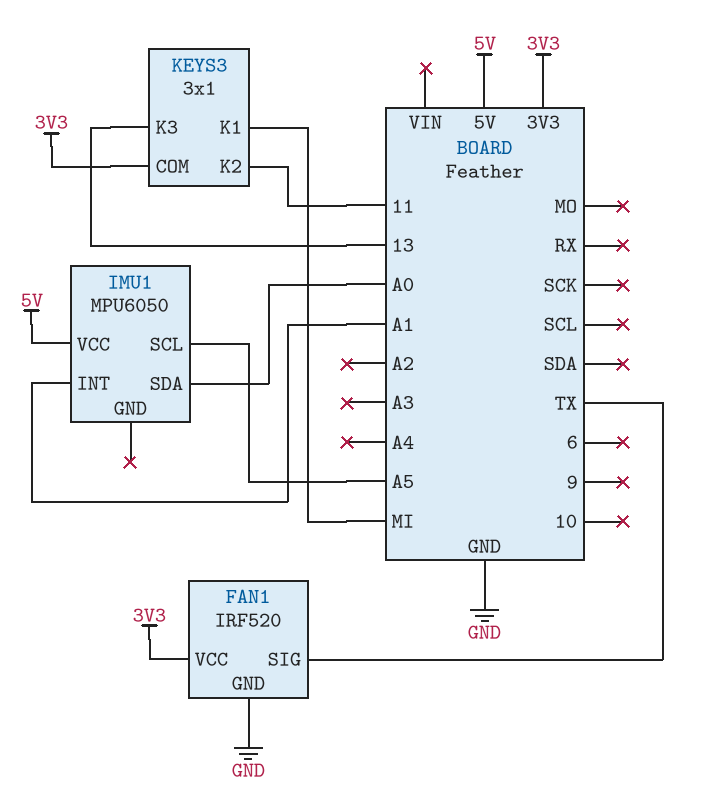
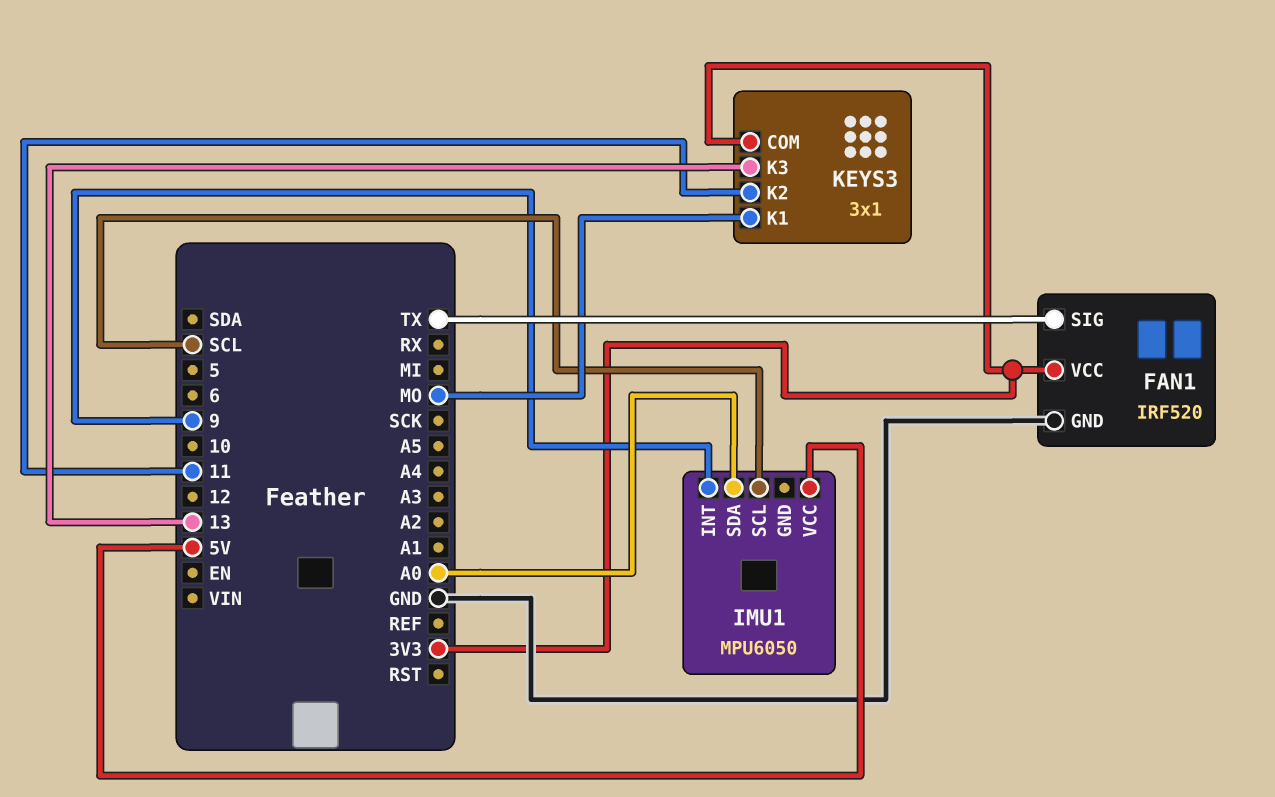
IMU1 pin INT: A1 -> 9
IMU1 pin SCL: A5 -> SCL
KEYS3 pin K1: MI -> MO

